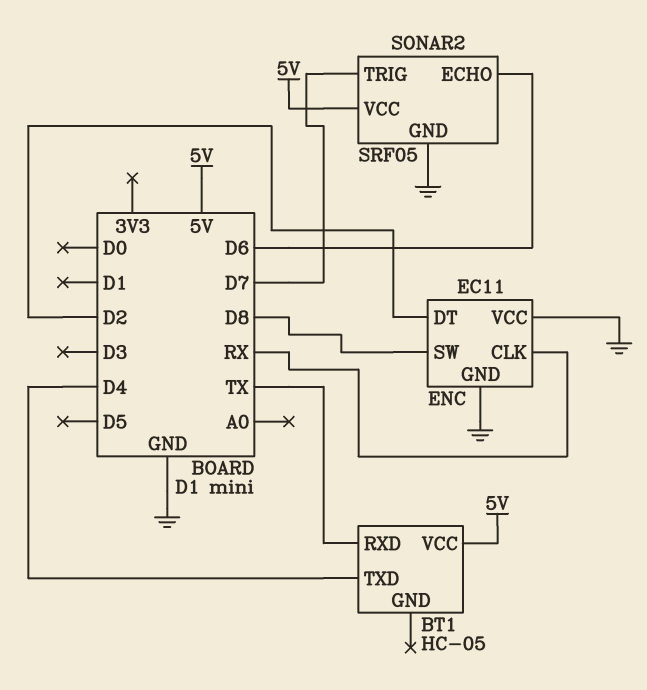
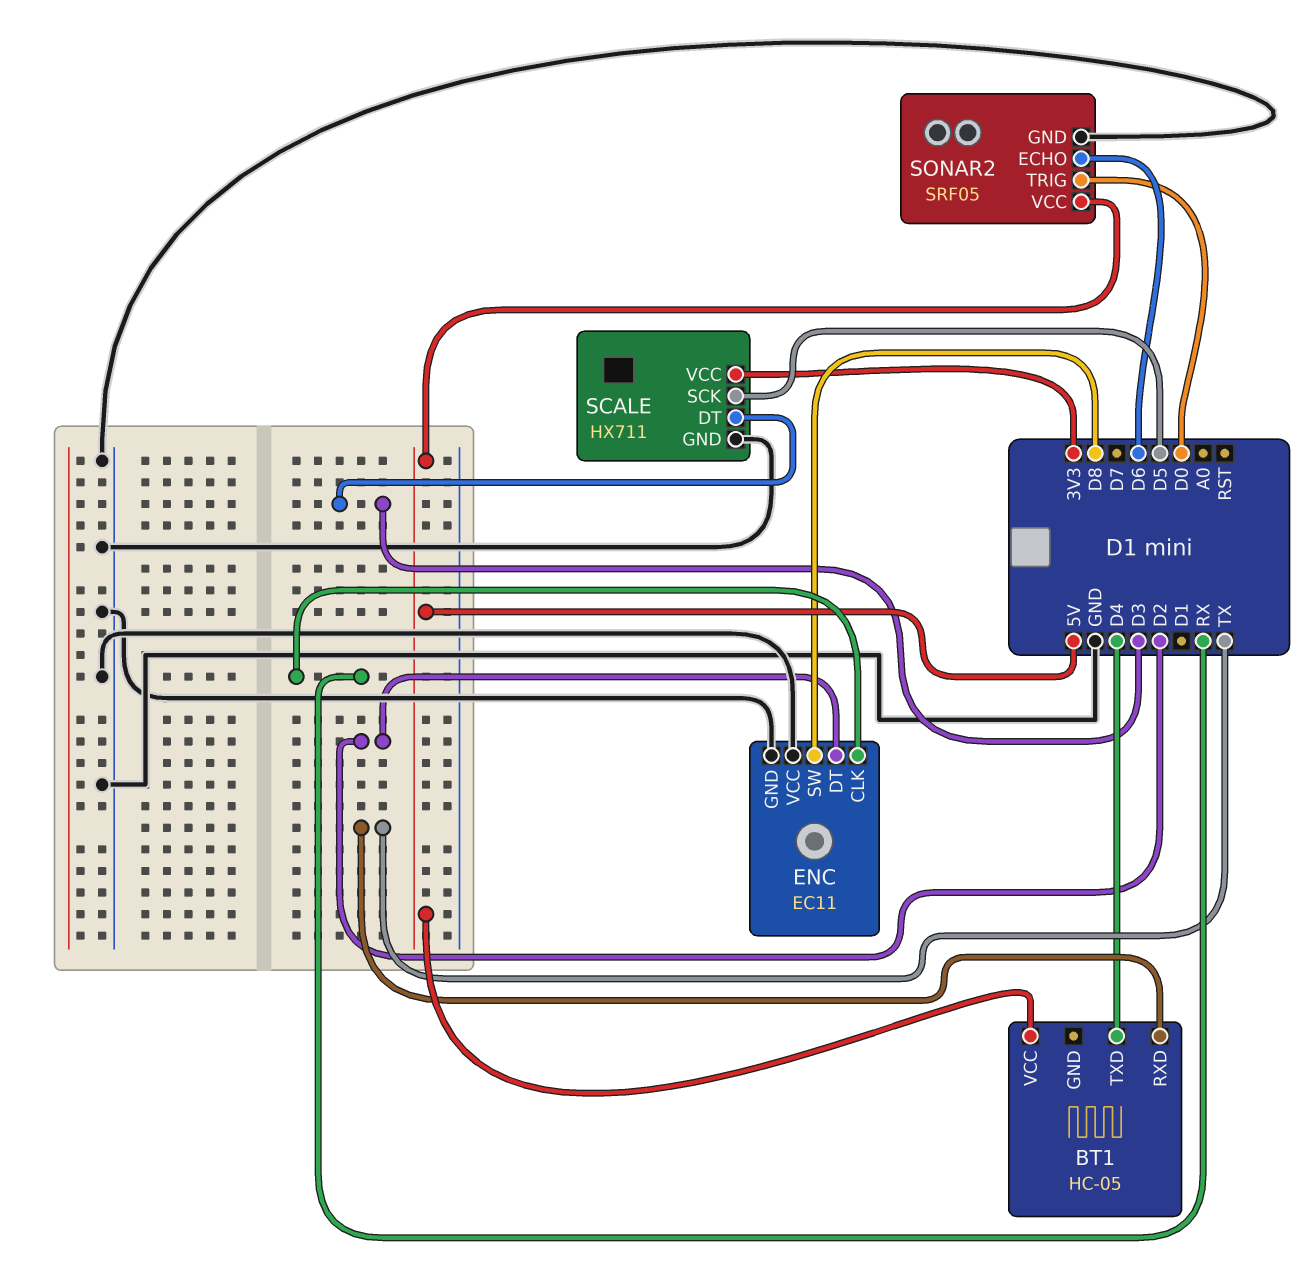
SCALE: none -> HX711
SCALE pin DT: none -> D3
SCALE pin GND: none -> GND
SCALE pin SCK: none -> D5
SCALE pin VCC: none -> 3V3
SONAR2 pin TRIG: D7 -> D0

